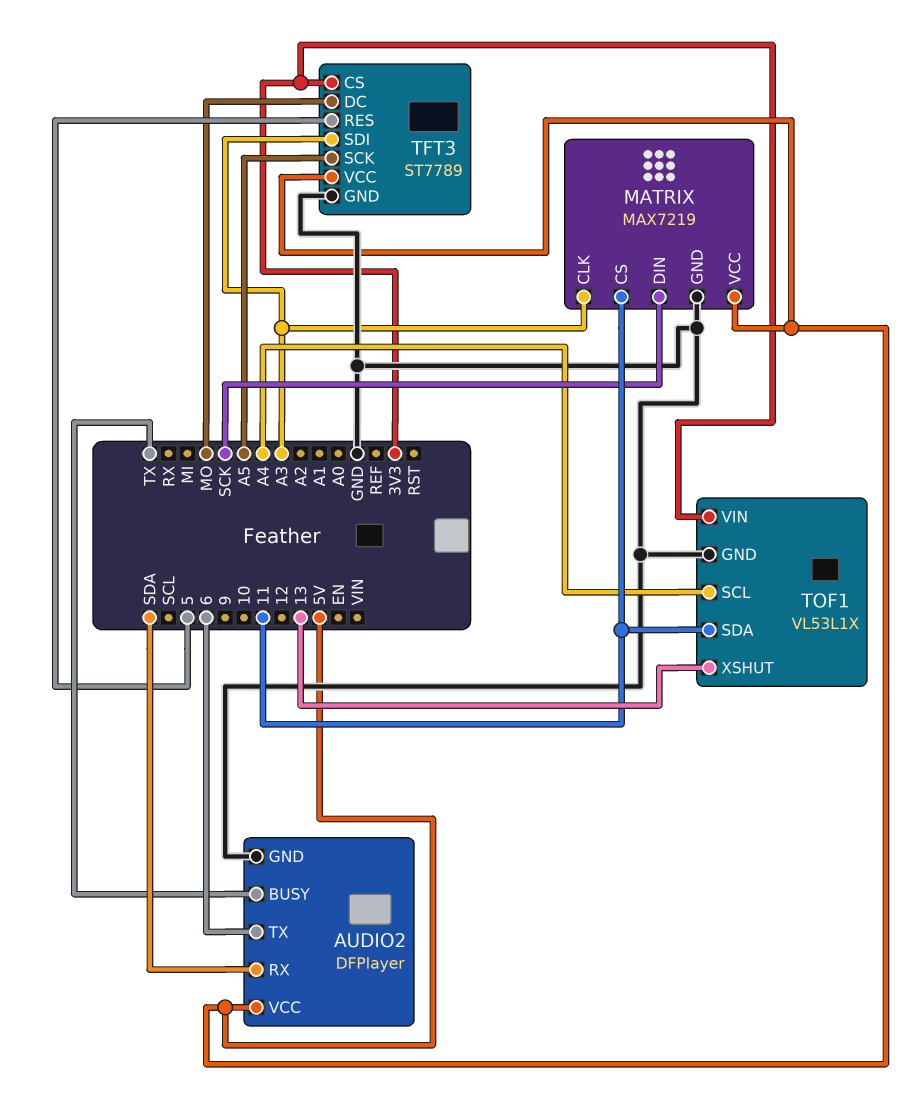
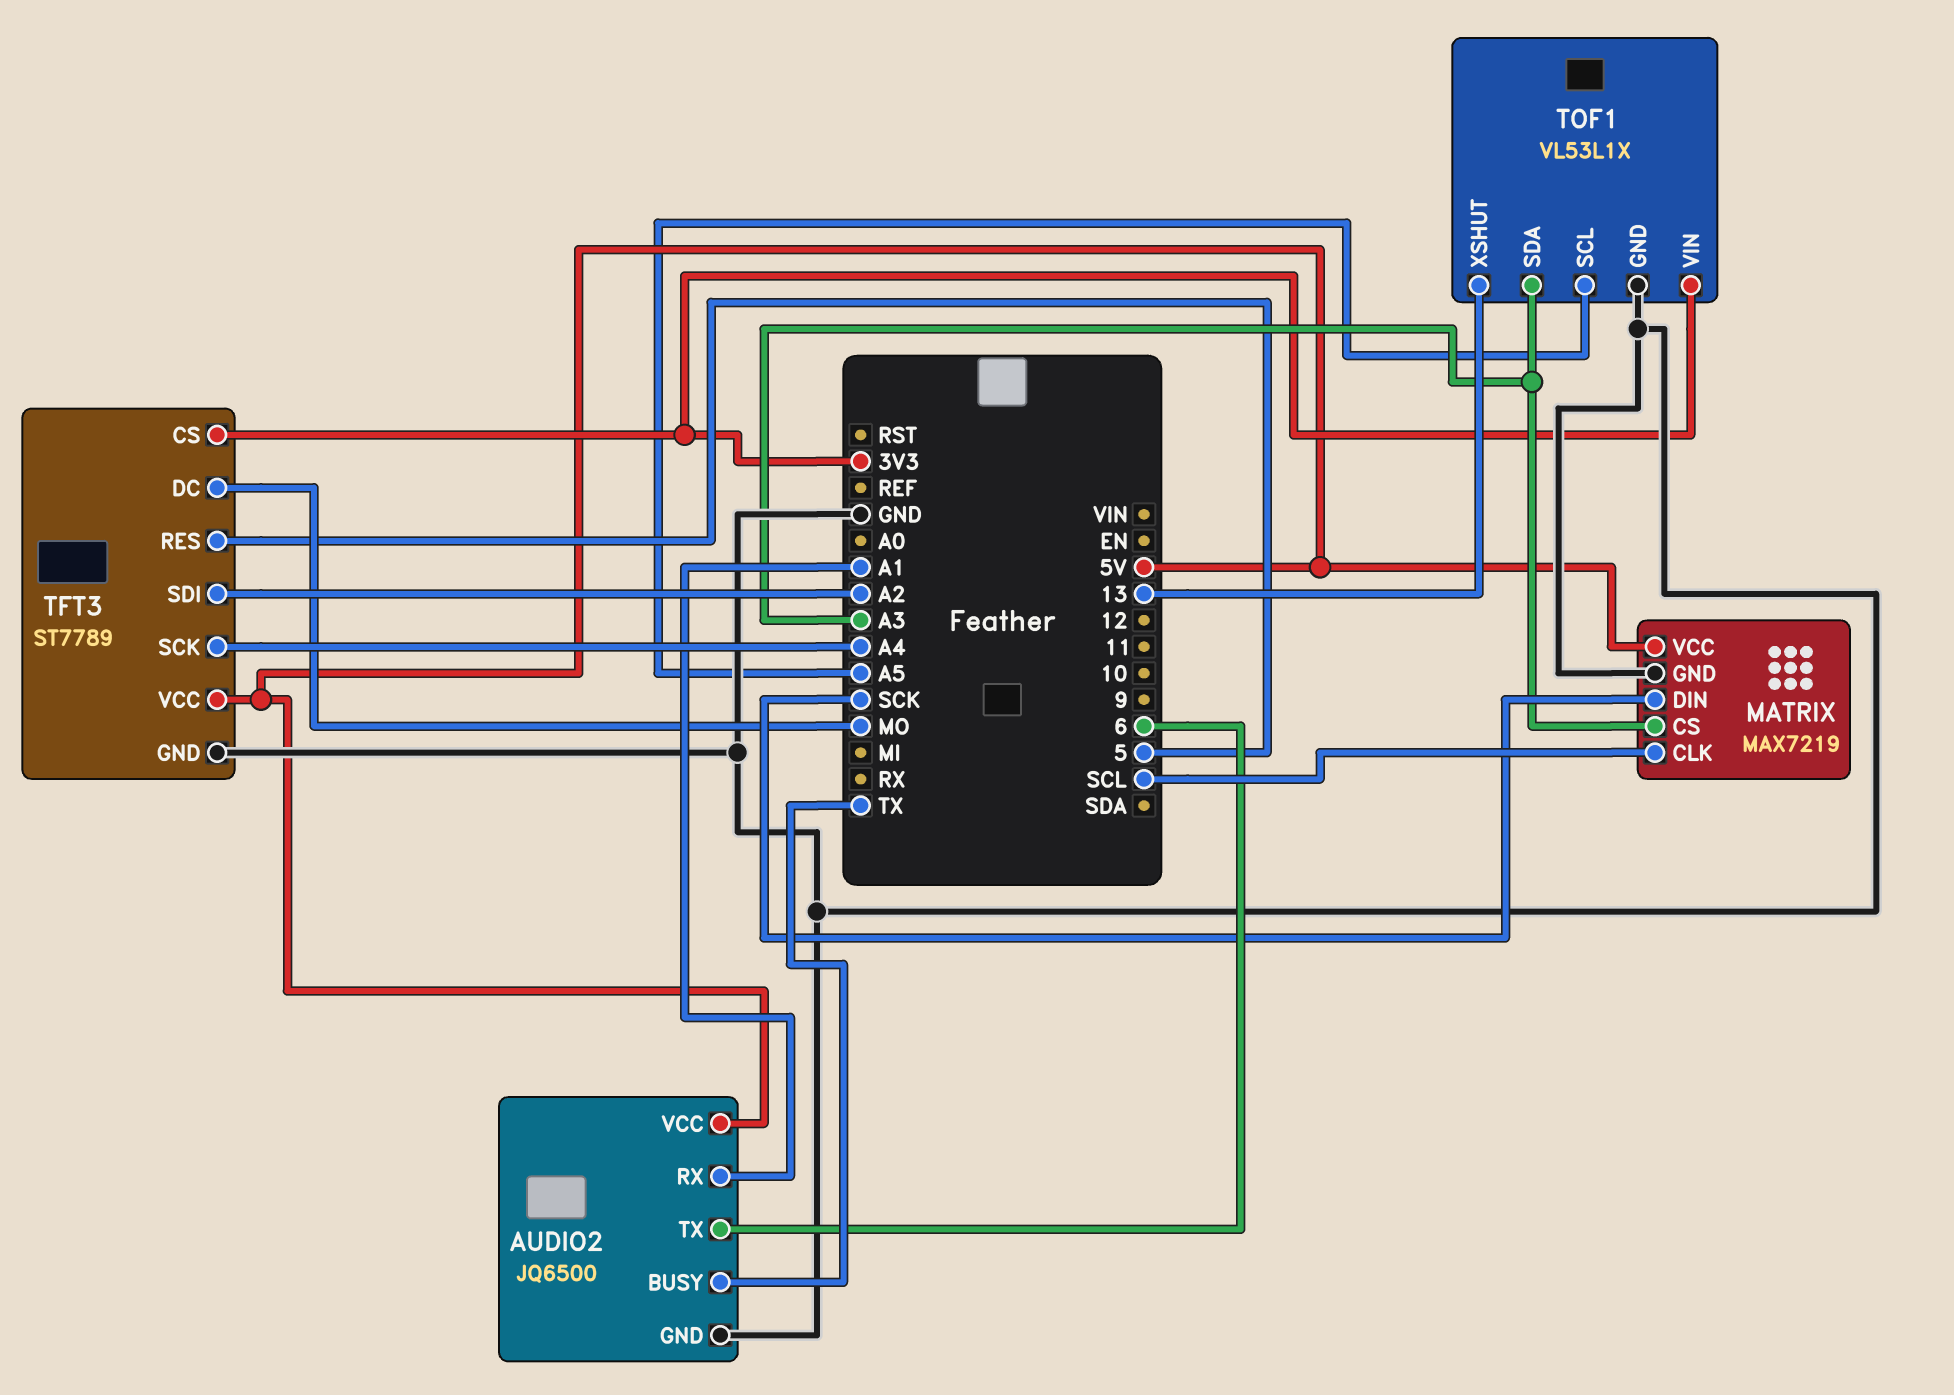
AUDIO2: DFPlayer -> JQ6500
AUDIO2 pin RX: SDA -> A1
MATRIX pin CLK: A3 -> SCL
MATRIX pin CS: 11 -> A3
TFT3 pin SCK: A5 -> A4
TFT3 pin SDI: A3 -> A2
TOF1 pin SCL: A4 -> A5
TOF1 pin SDA: 11 -> A3

